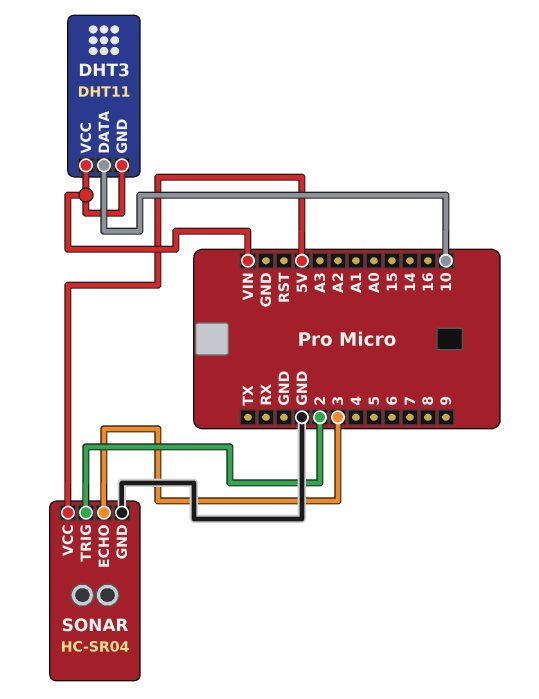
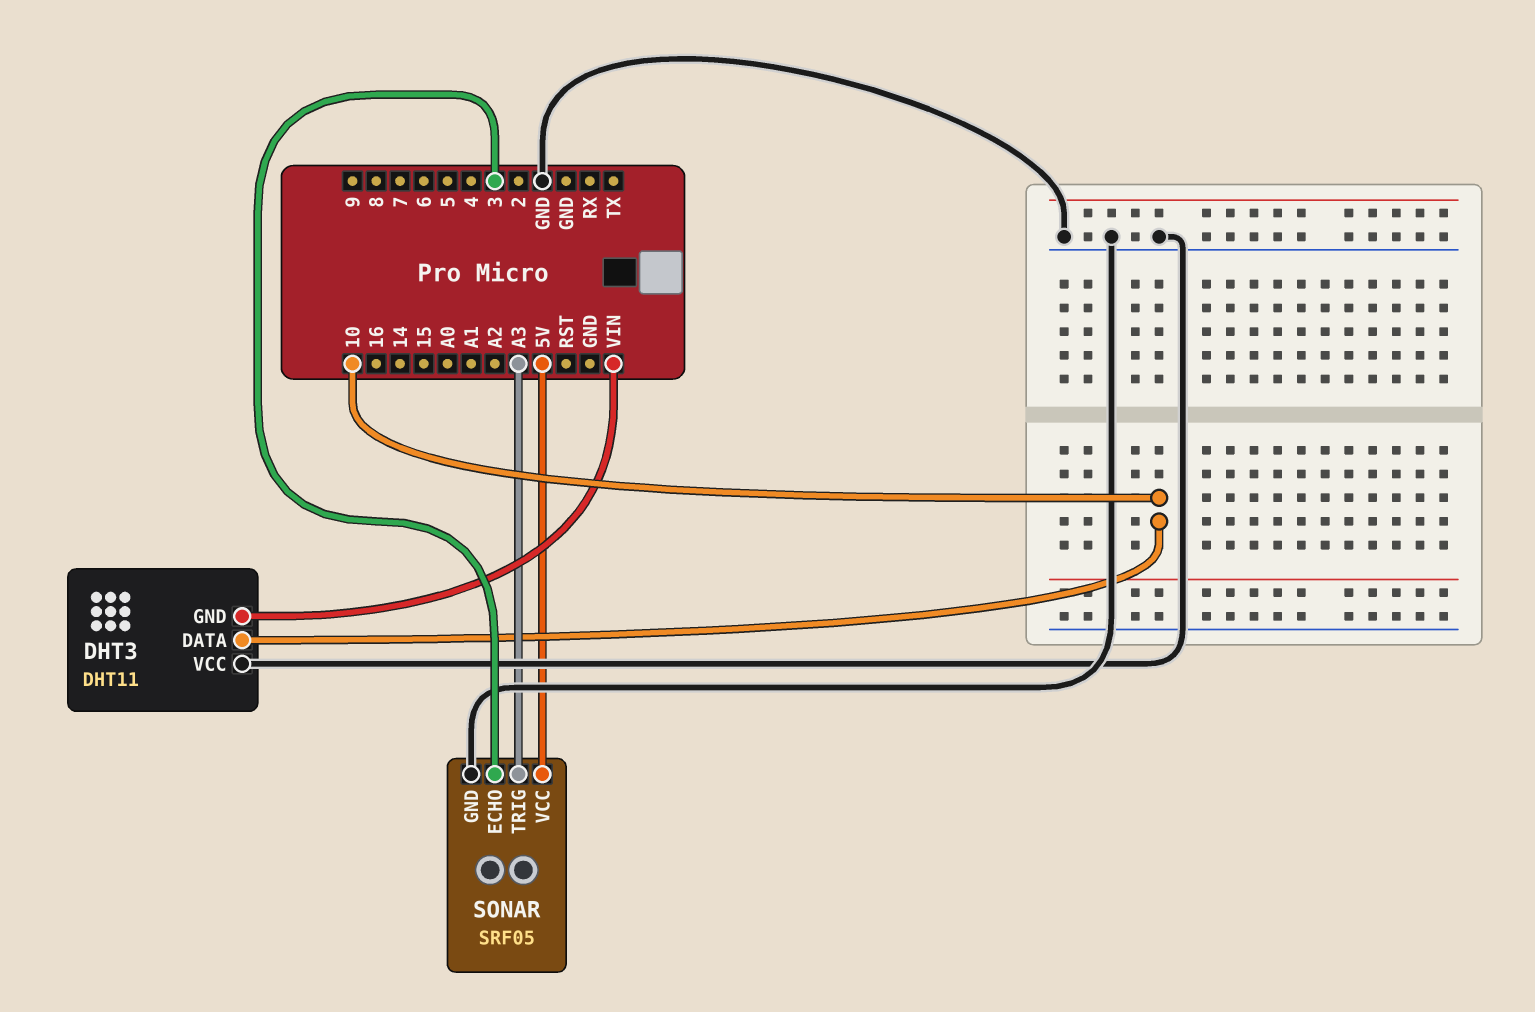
DHT3 pin VCC: VIN -> GND
SONAR: HC-SR04 -> SRF05
SONAR pin TRIG: 2 -> A3

